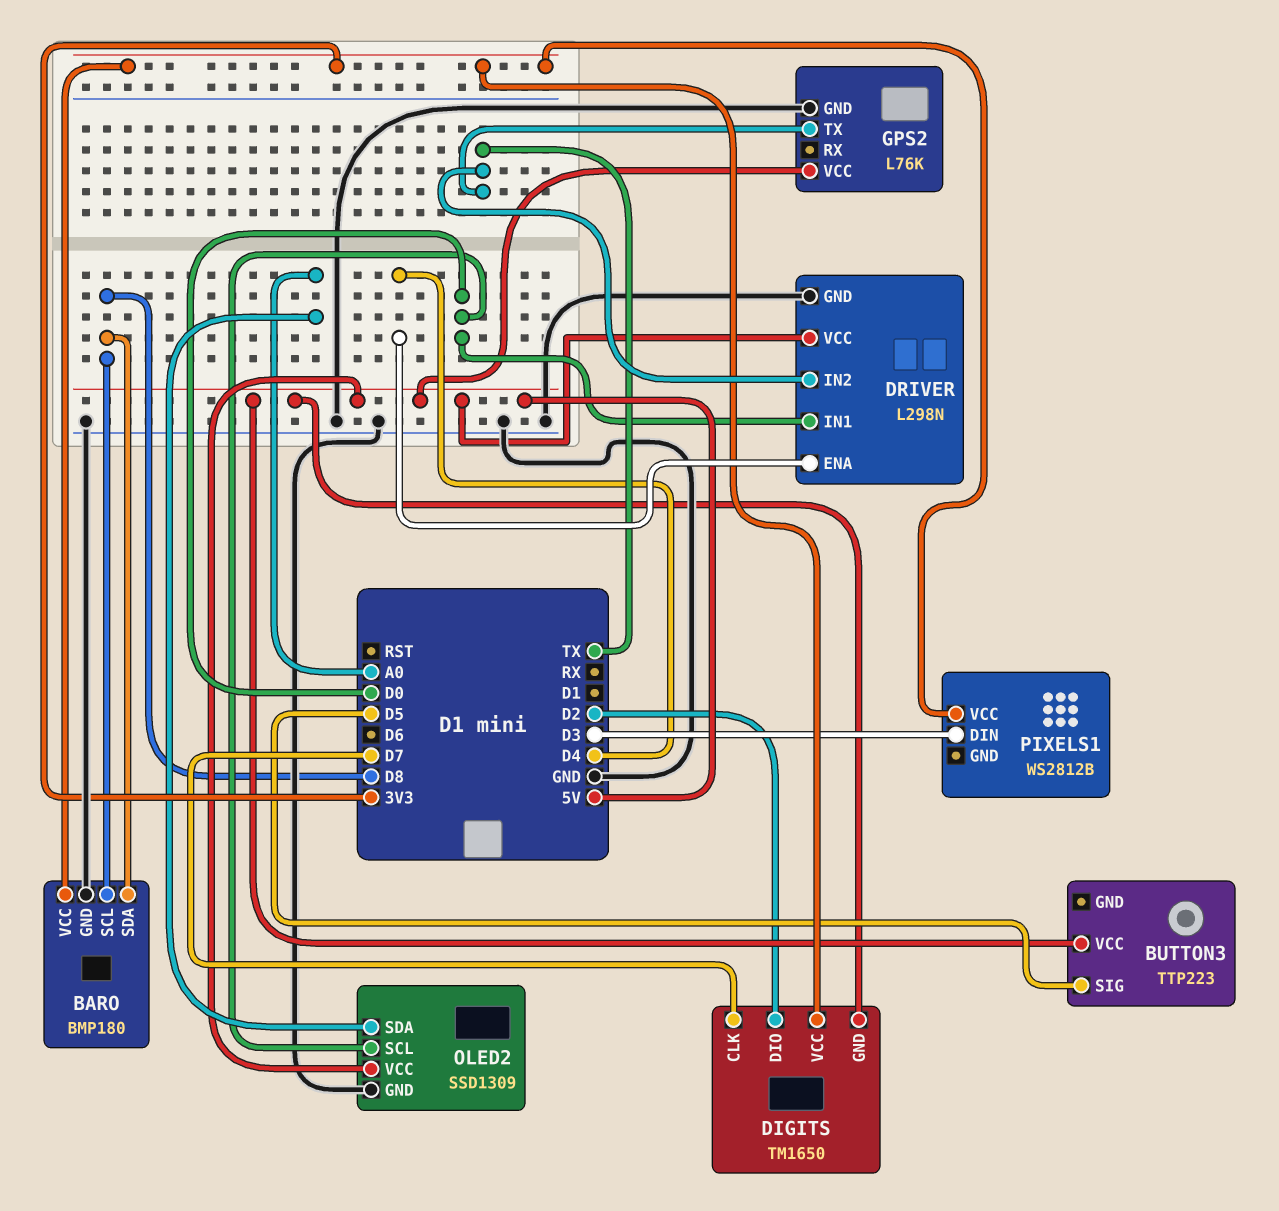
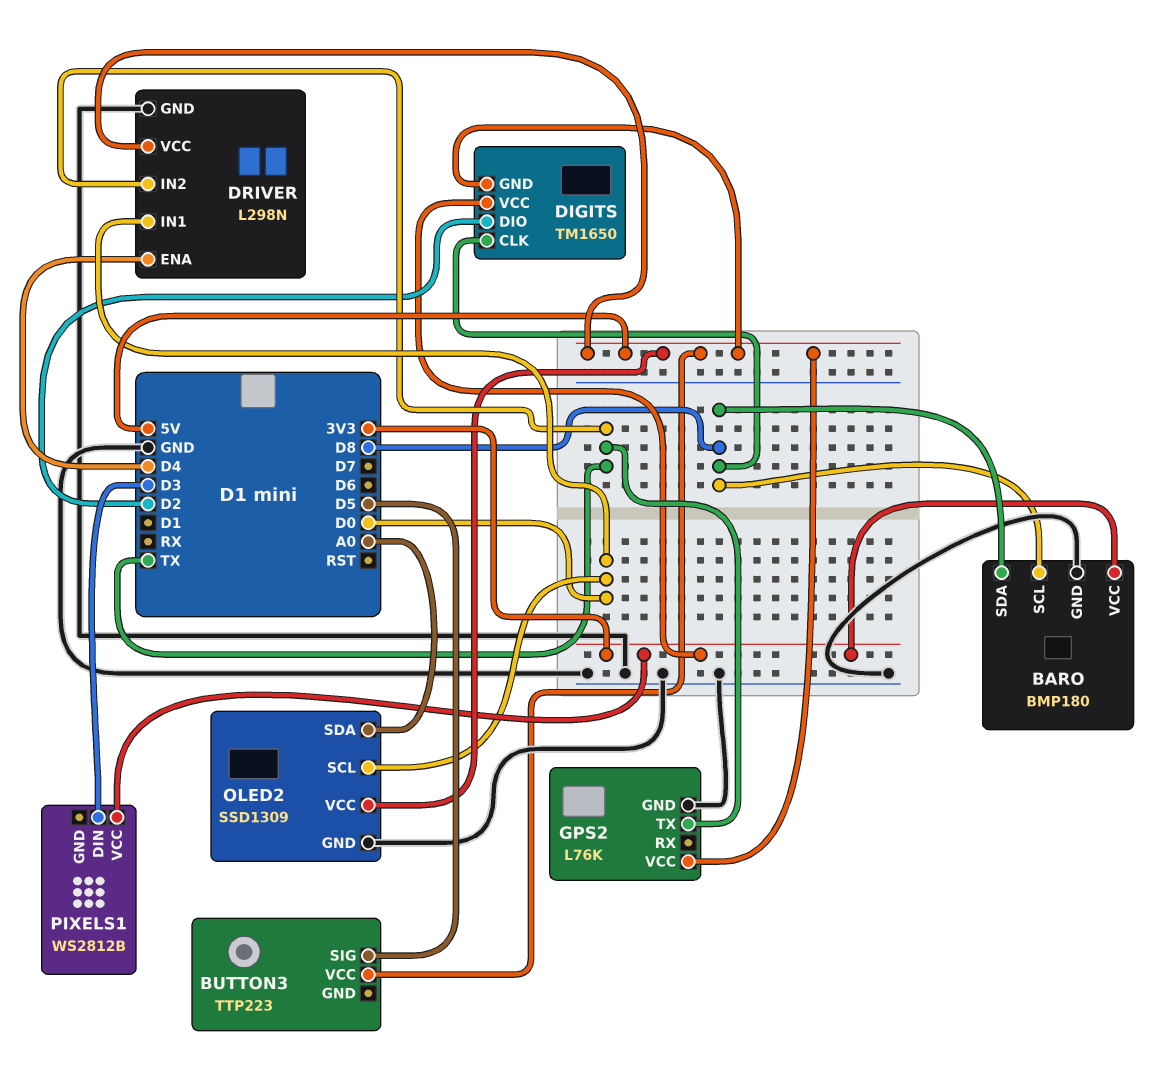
DIGITS pin CLK: D7 -> D8

